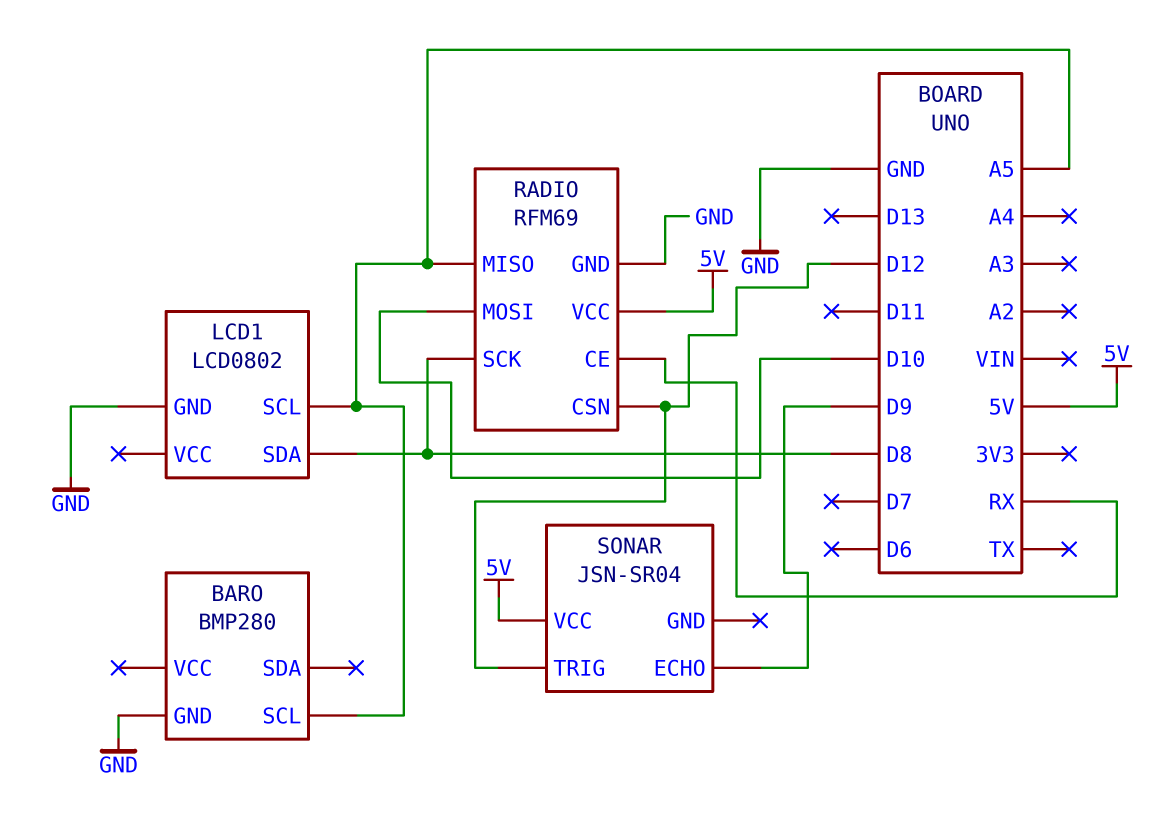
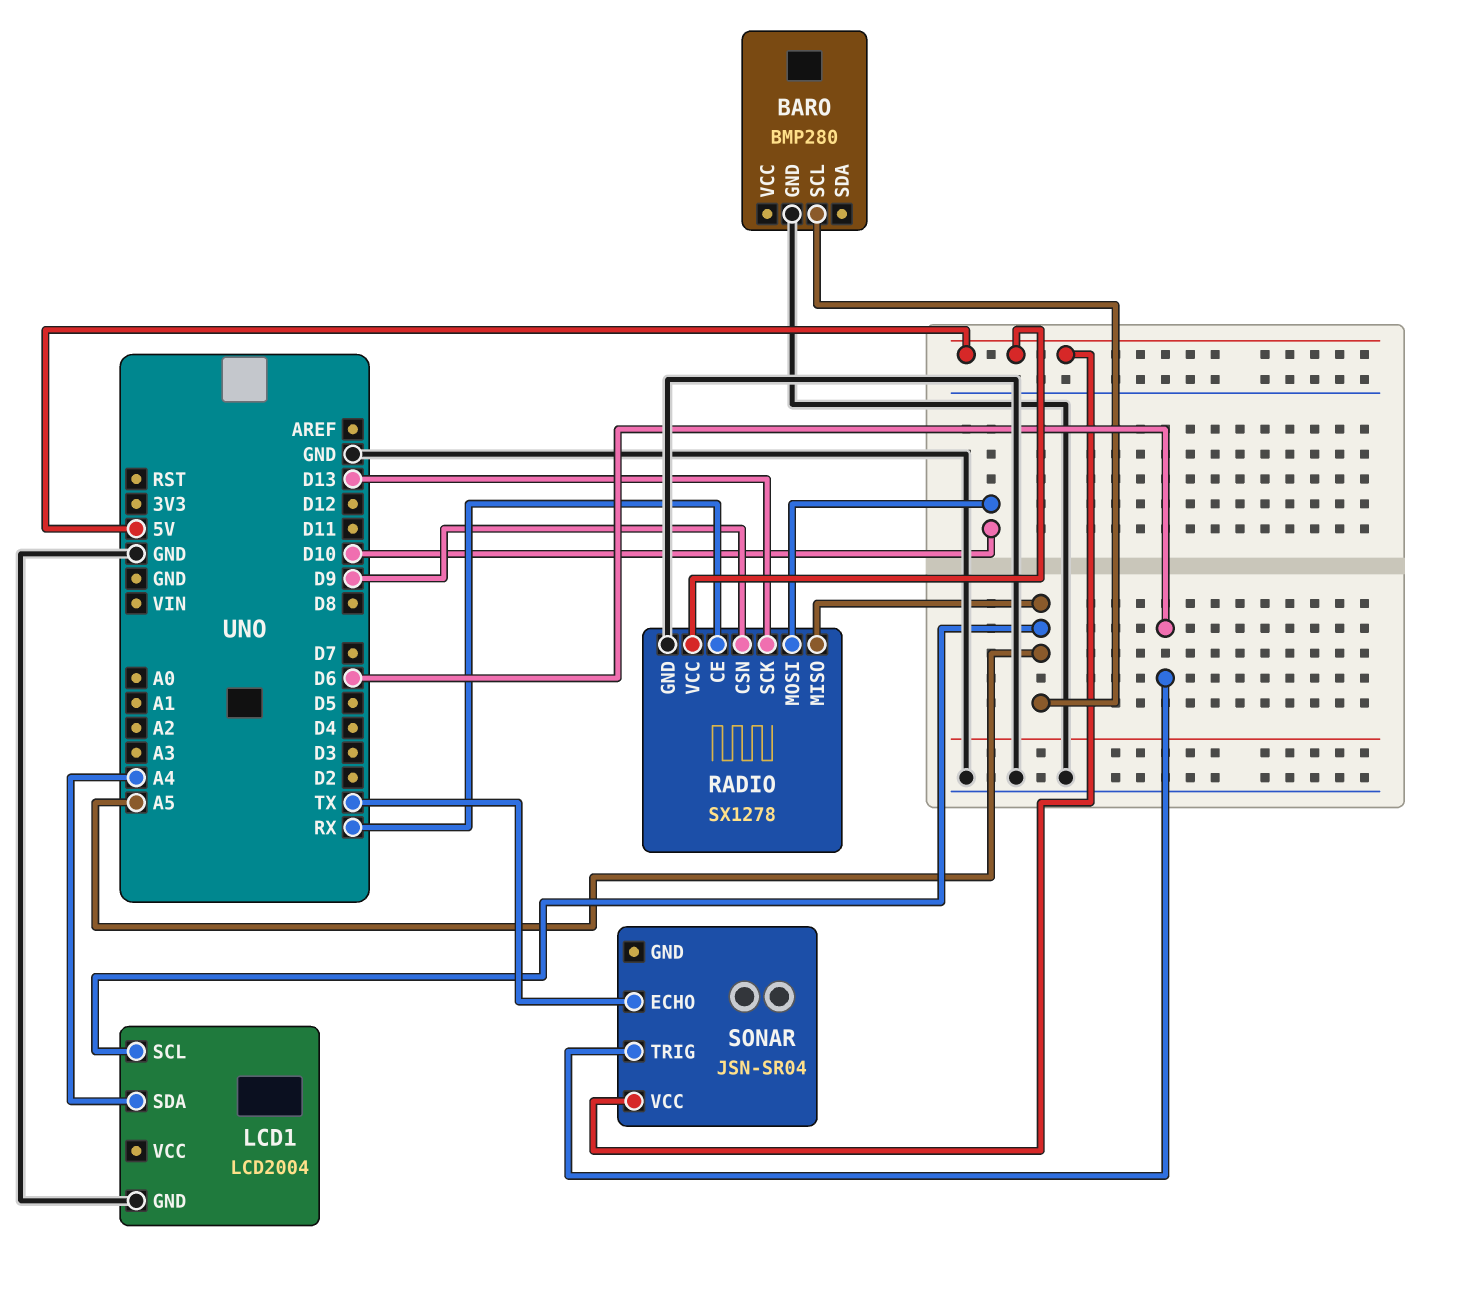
LCD1: LCD0802 -> LCD2004
LCD1 pin SDA: D8 -> A4
RADIO: RFM69 -> SX1278
RADIO pin CSN: D12 -> D9
RADIO pin SCK: D8 -> D13
SONAR pin ECHO: D9 -> TX
SONAR pin TRIG: D12 -> D6

